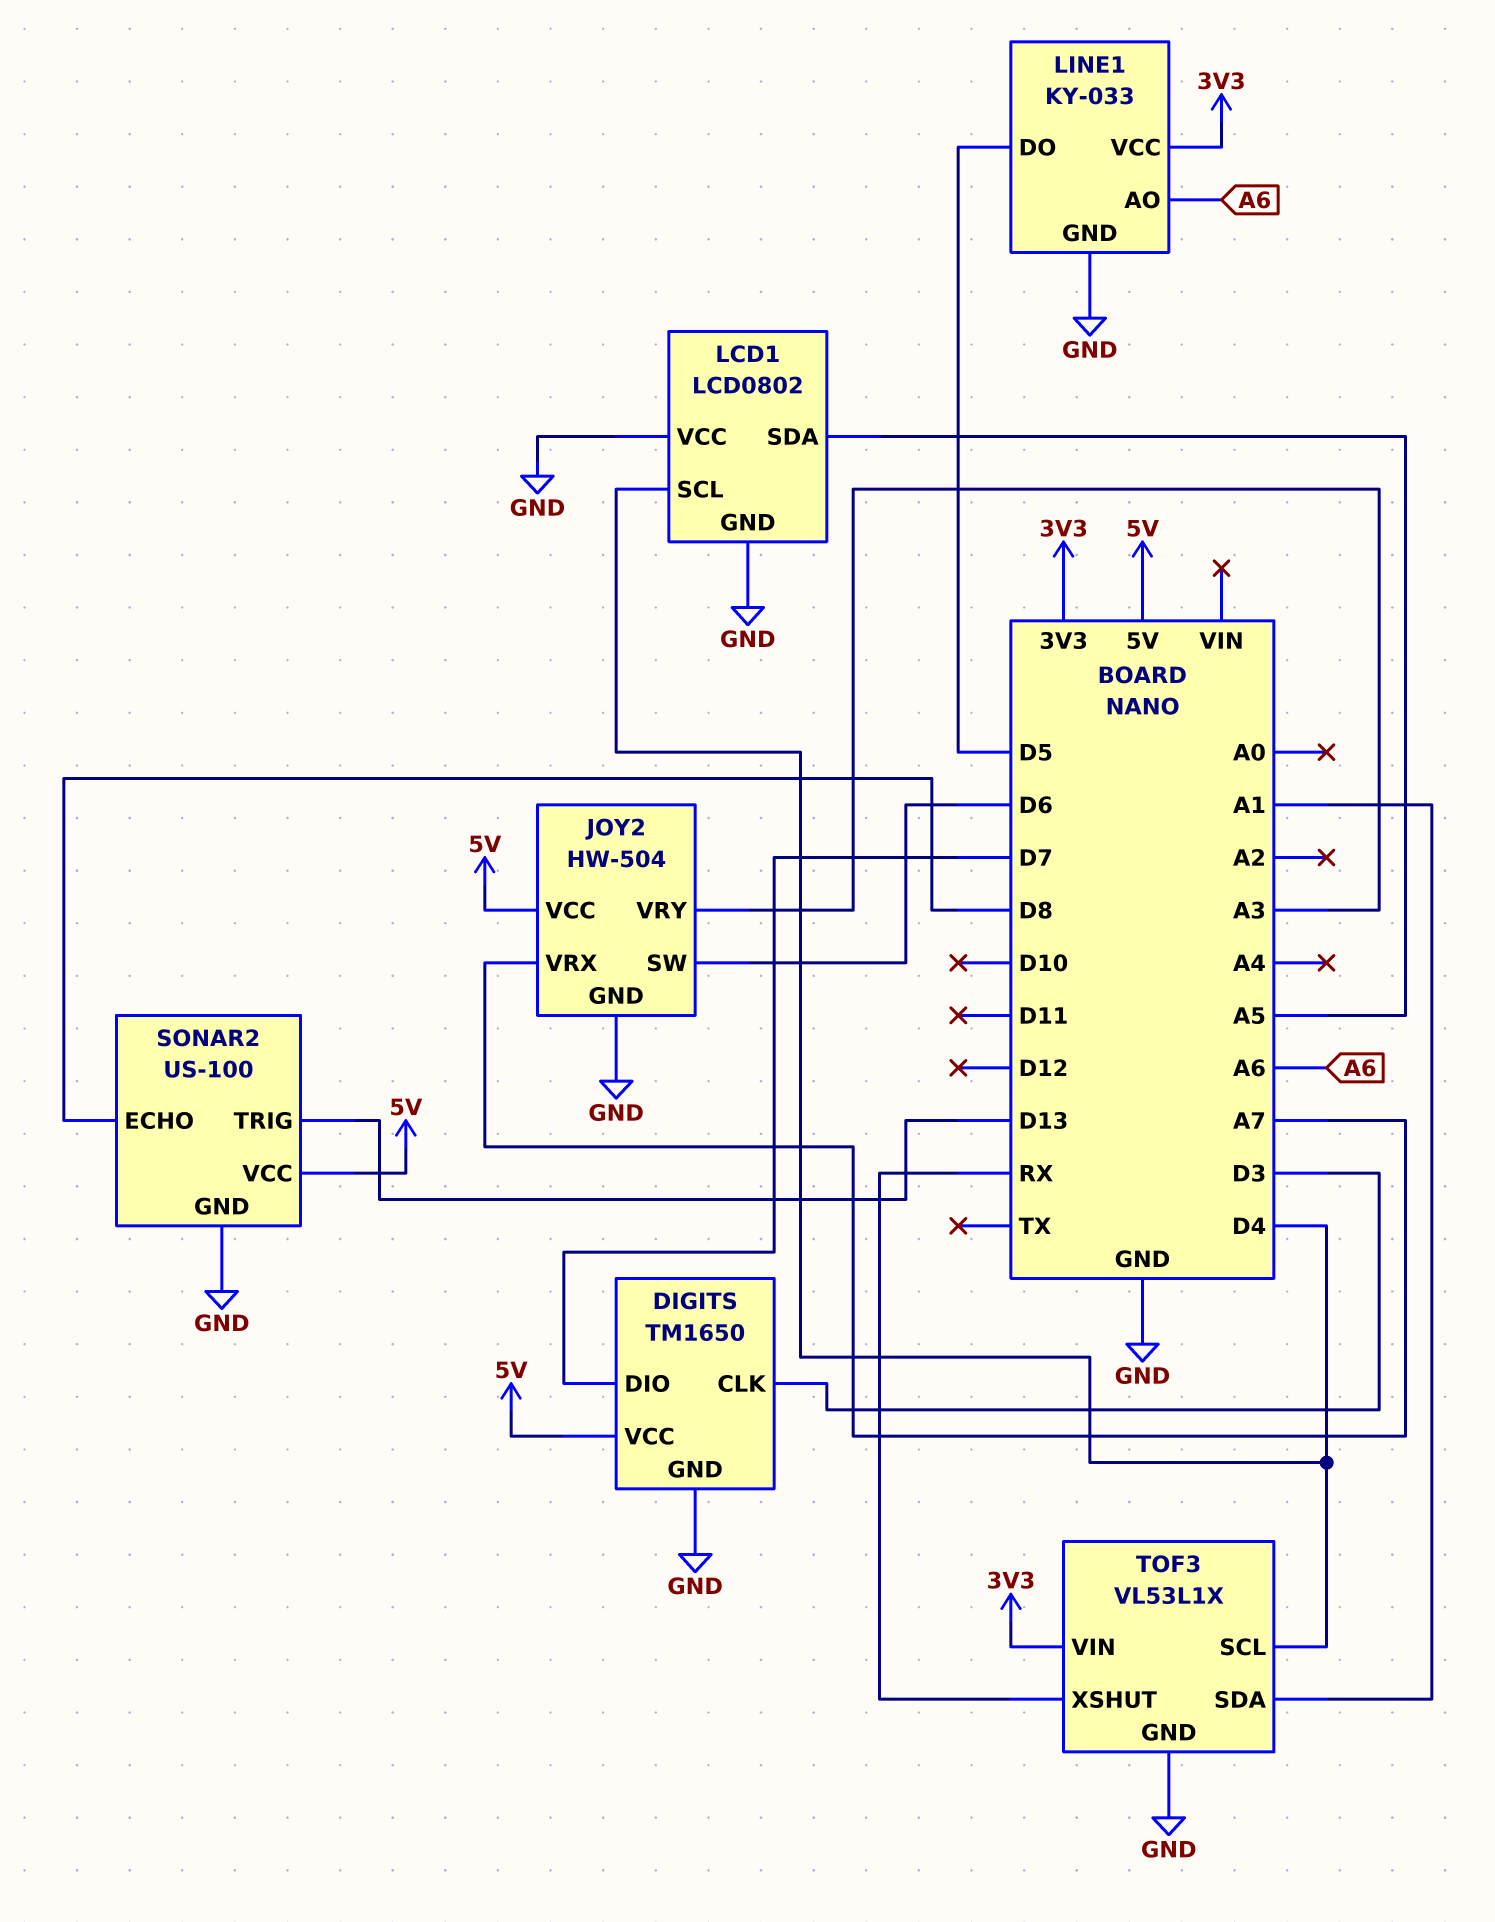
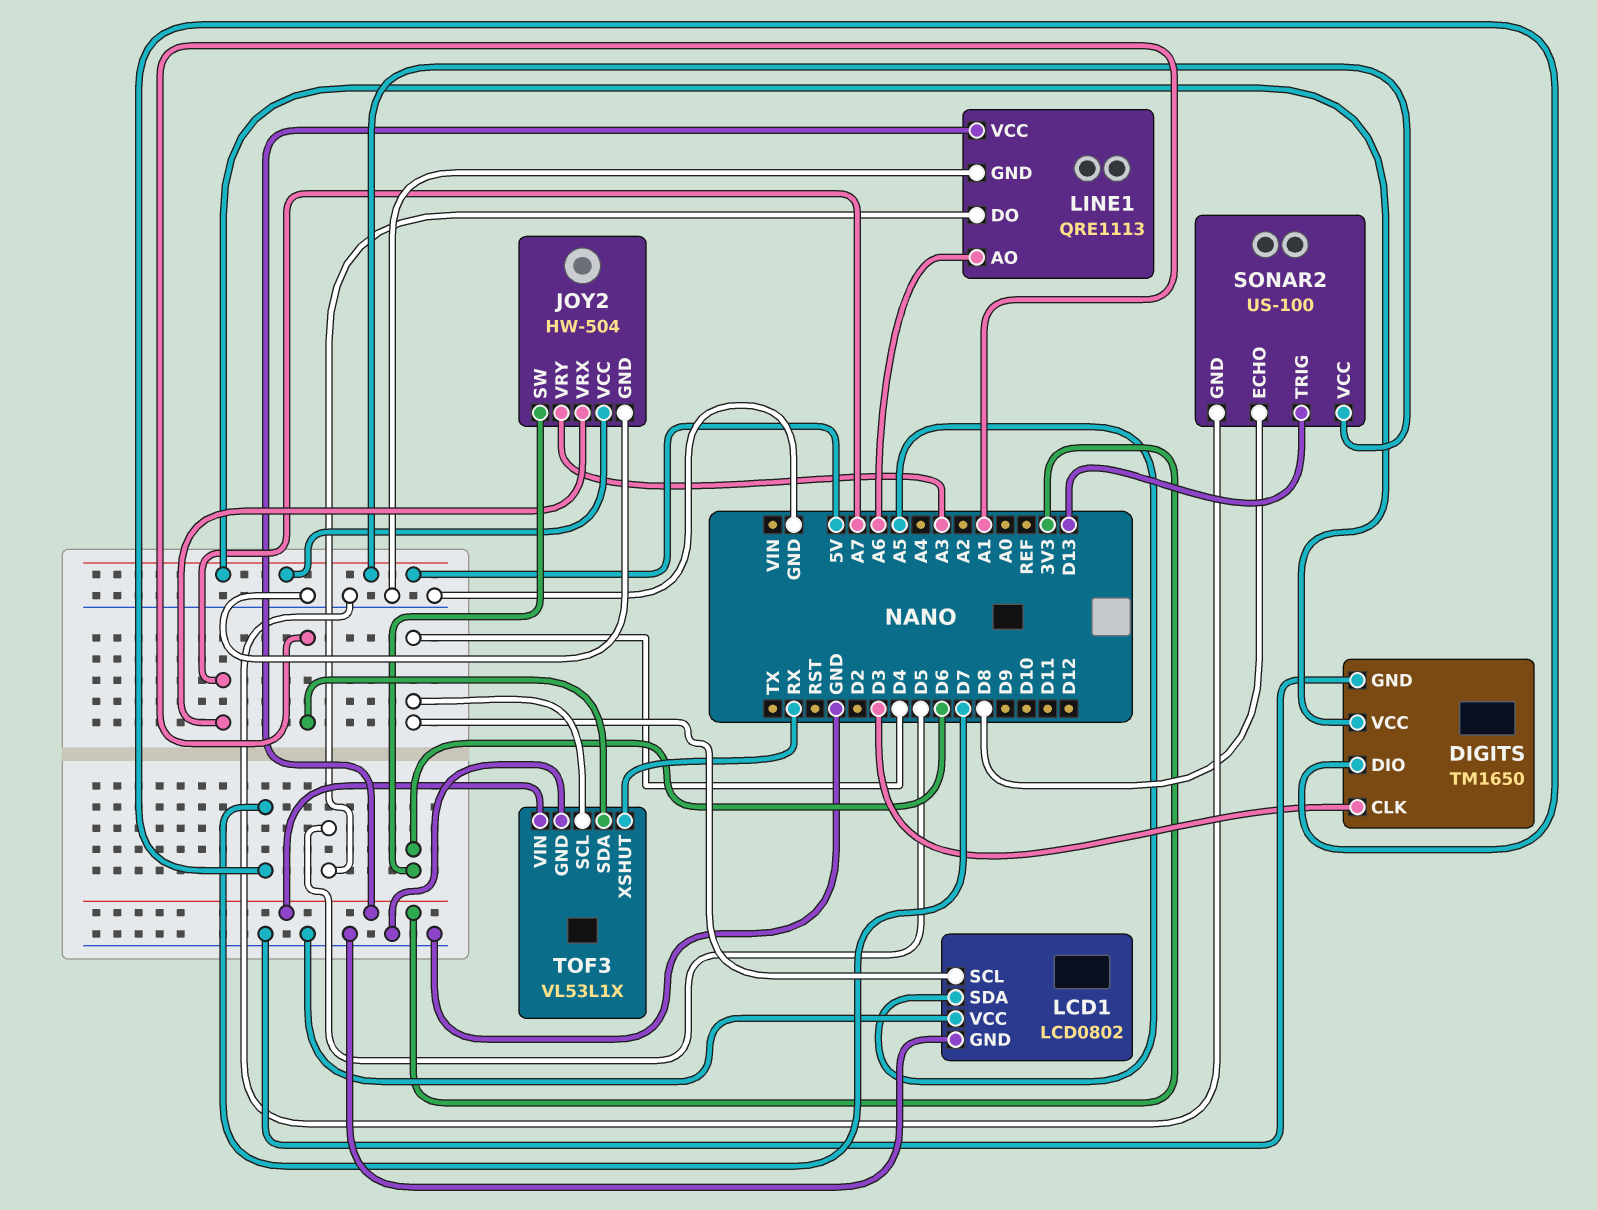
LINE1: KY-033 -> QRE1113

